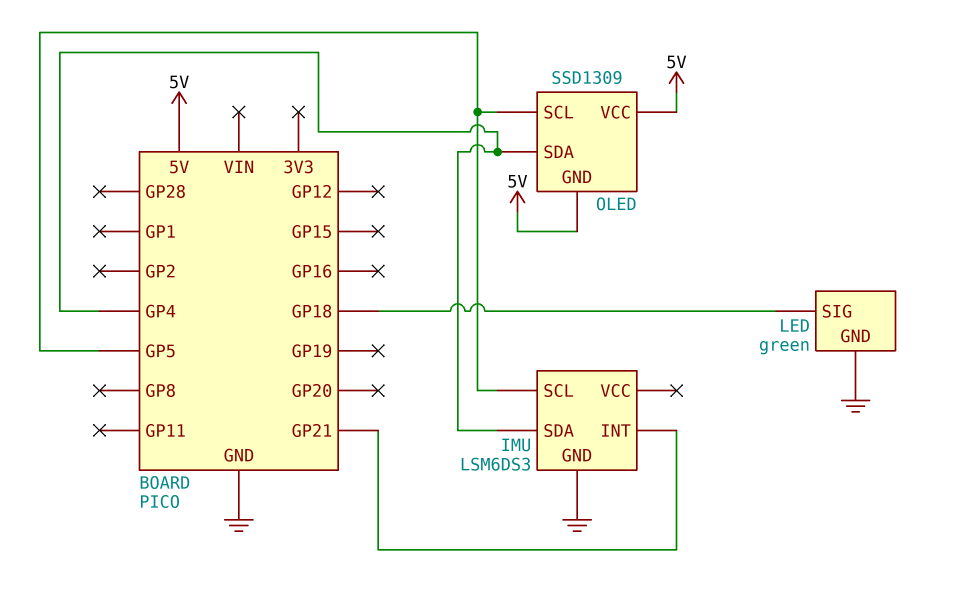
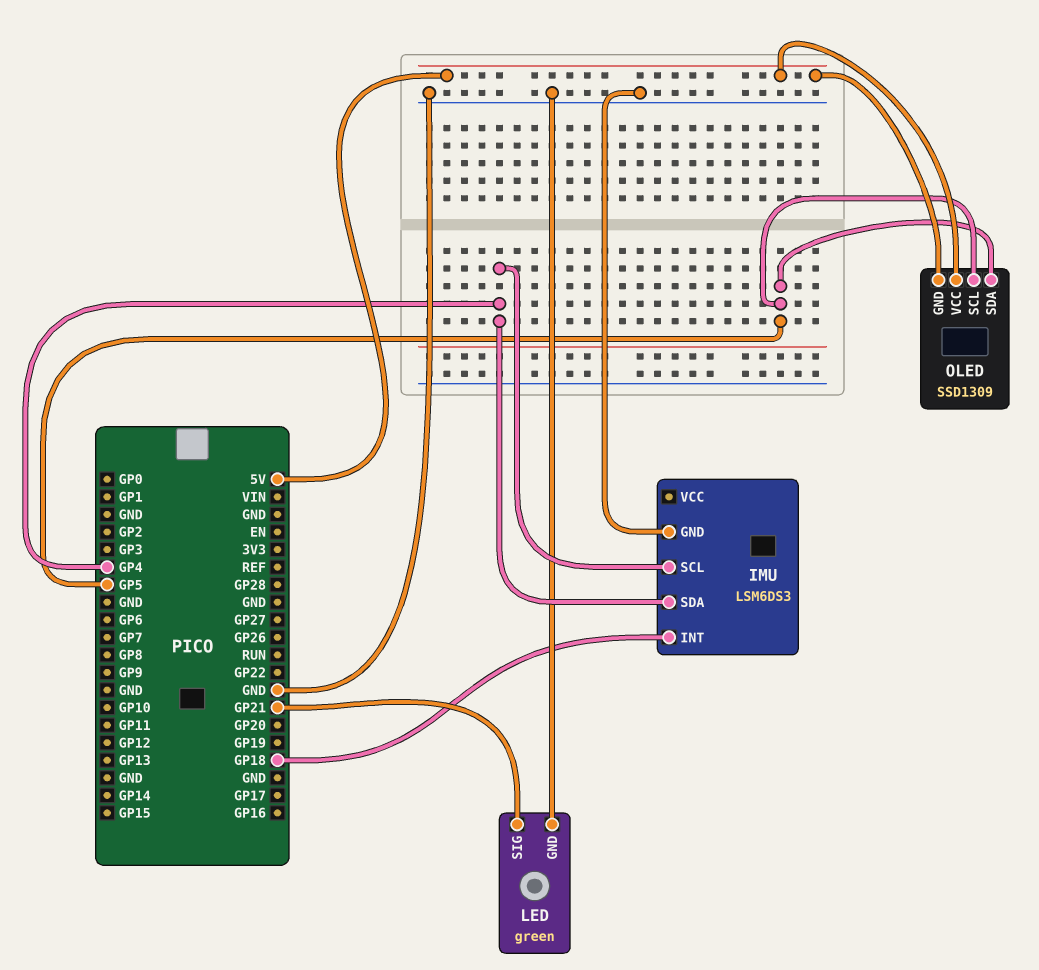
IMU pin INT: GP21 -> GP18
IMU pin SCL: GP5 -> GP4
LED pin SIG: GP18 -> GP21
OLED pin SDA: GP4 -> GP5

